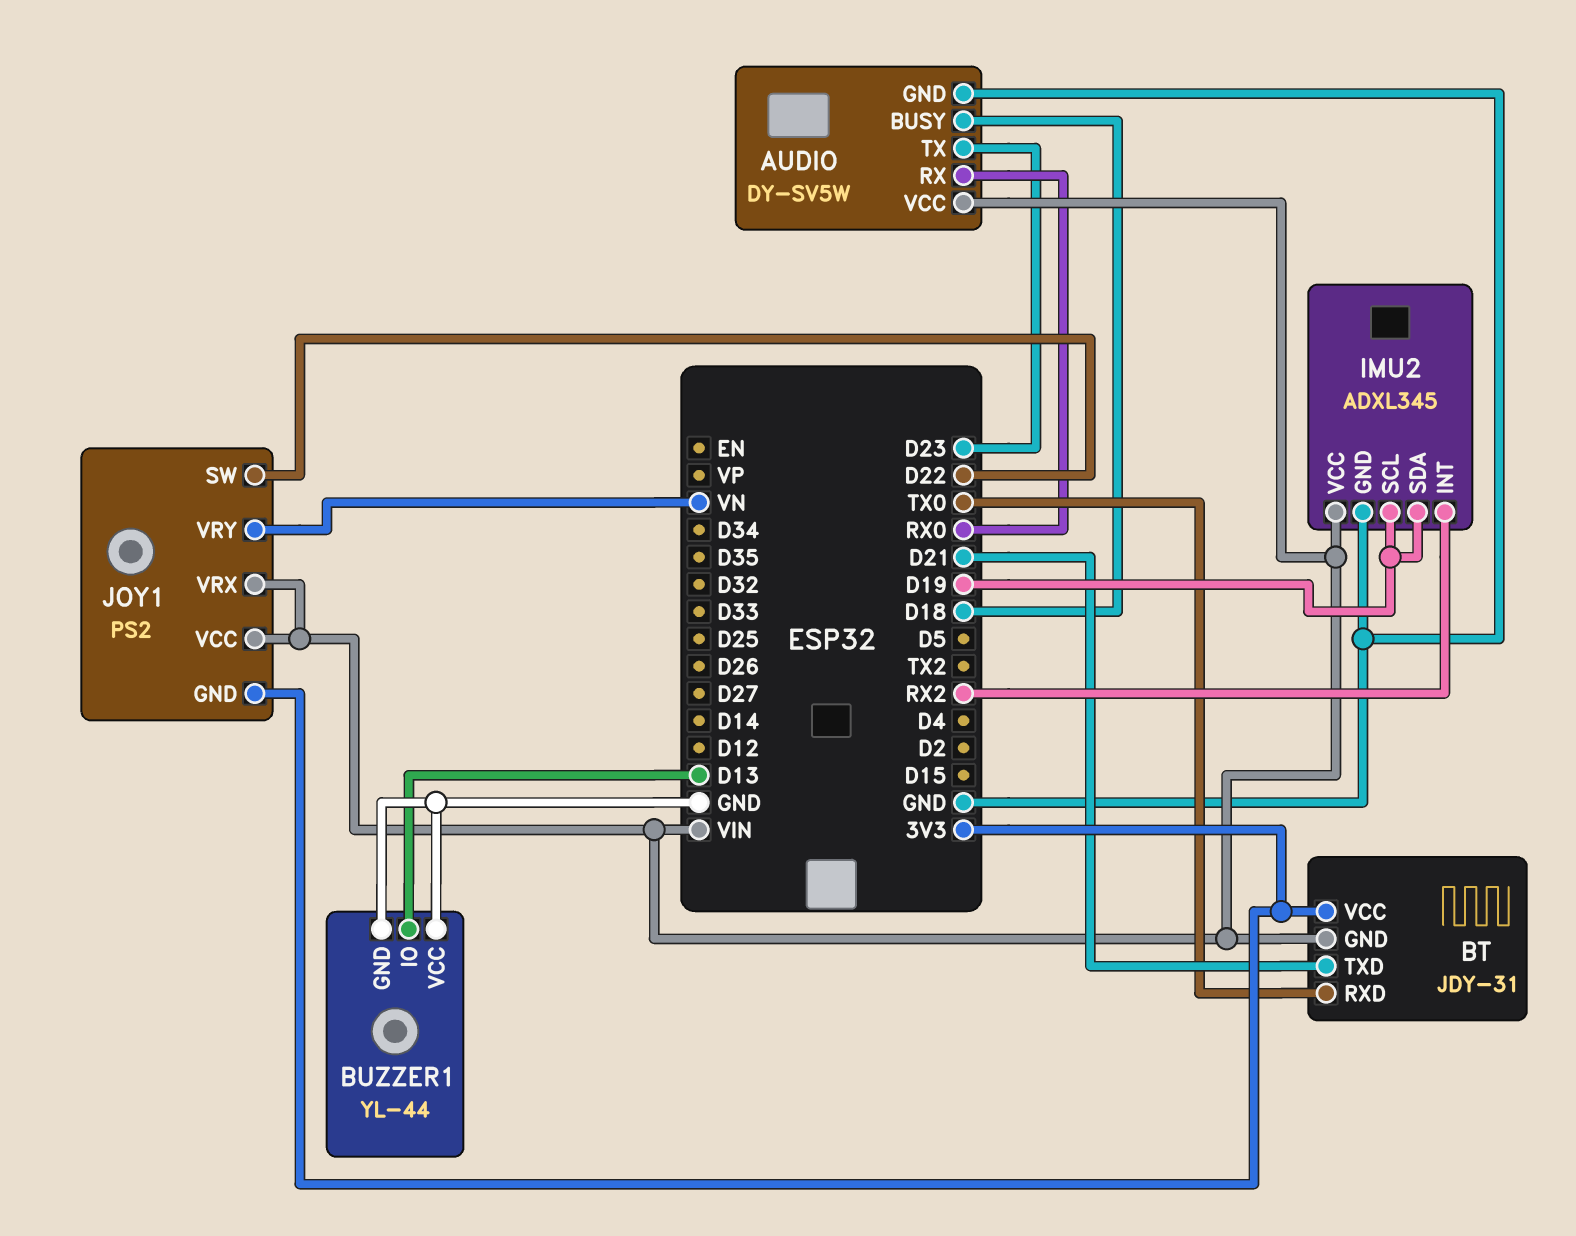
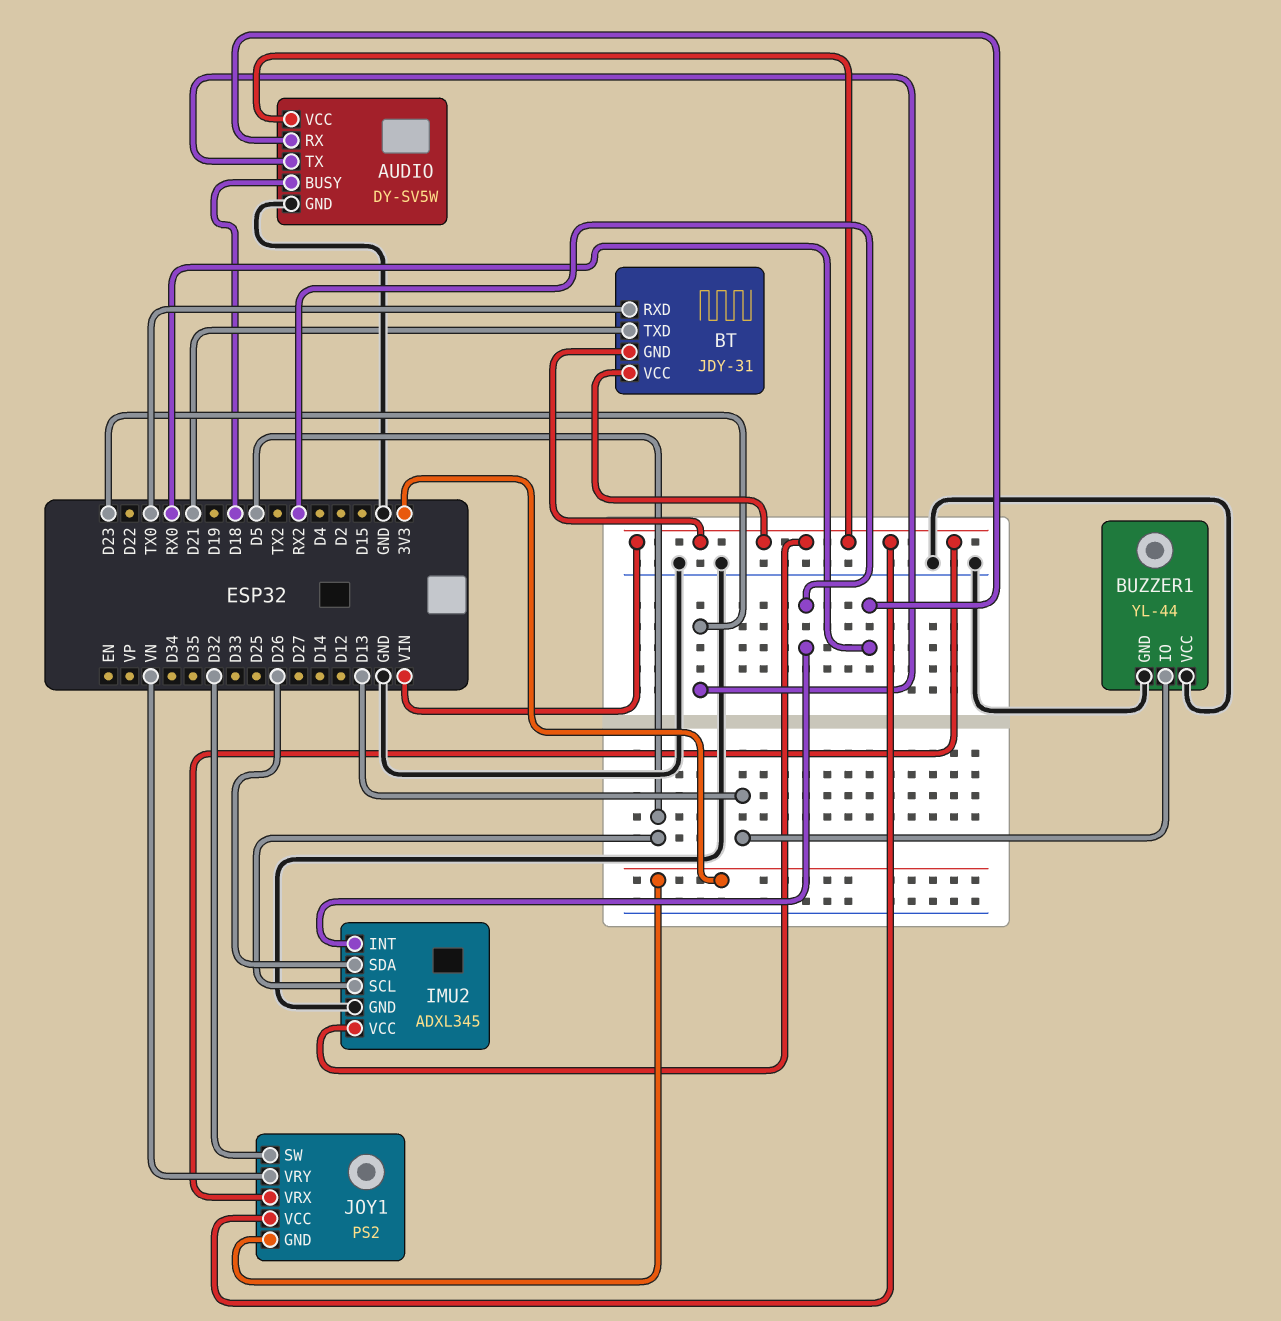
BT pin VCC: 3V3 -> VIN
IMU2 pin SCL: D19 -> D5
IMU2 pin SDA: D19 -> D26
JOY1 pin SW: D22 -> D32

